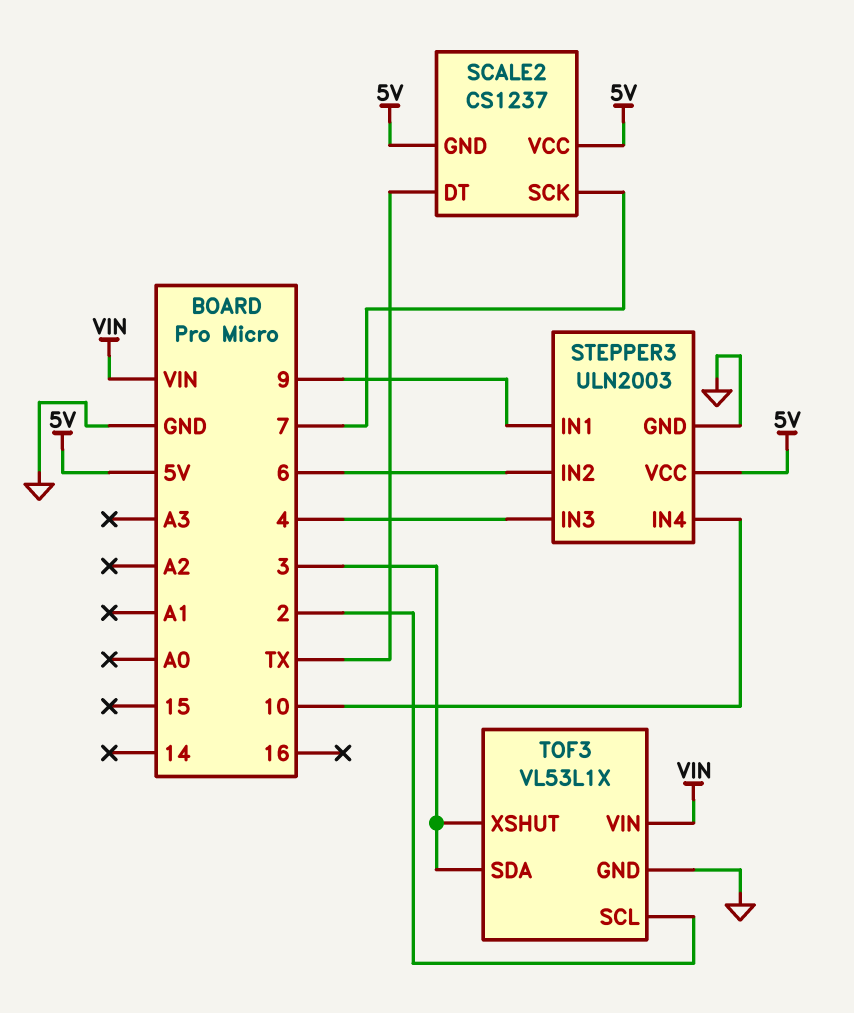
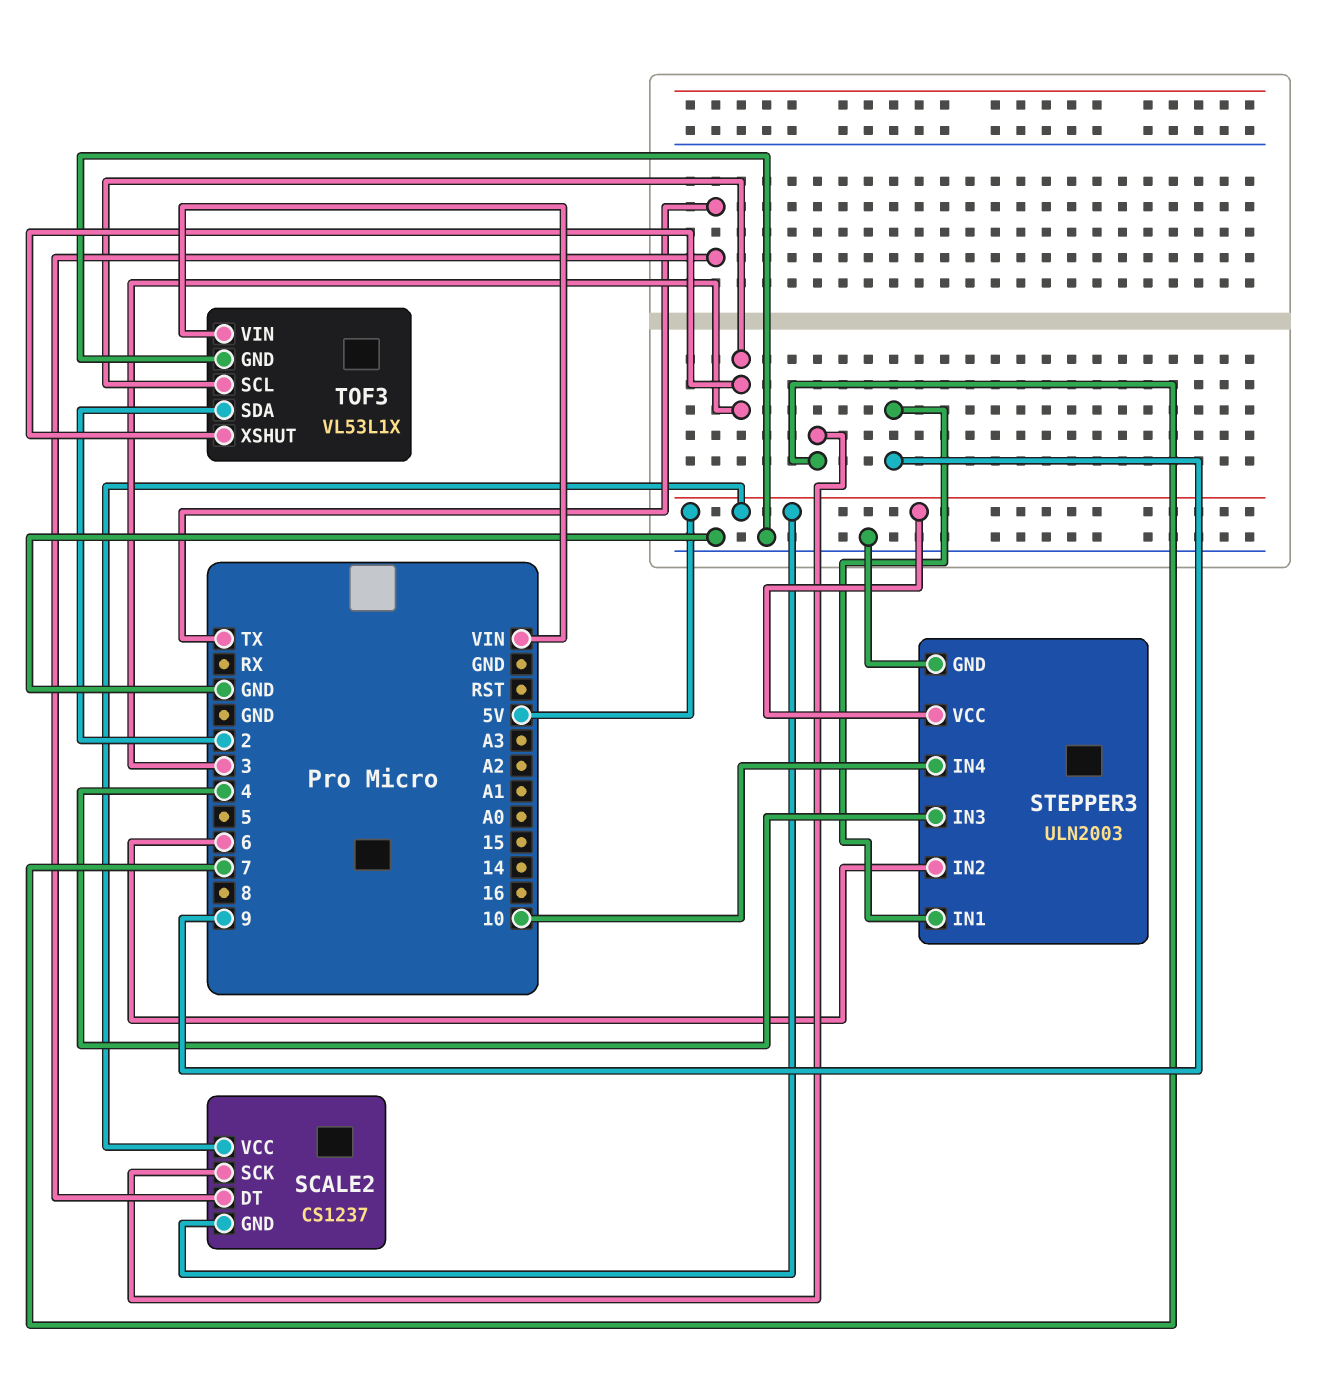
TOF3 pin SCL: 2 -> 3
TOF3 pin SDA: 3 -> 2

